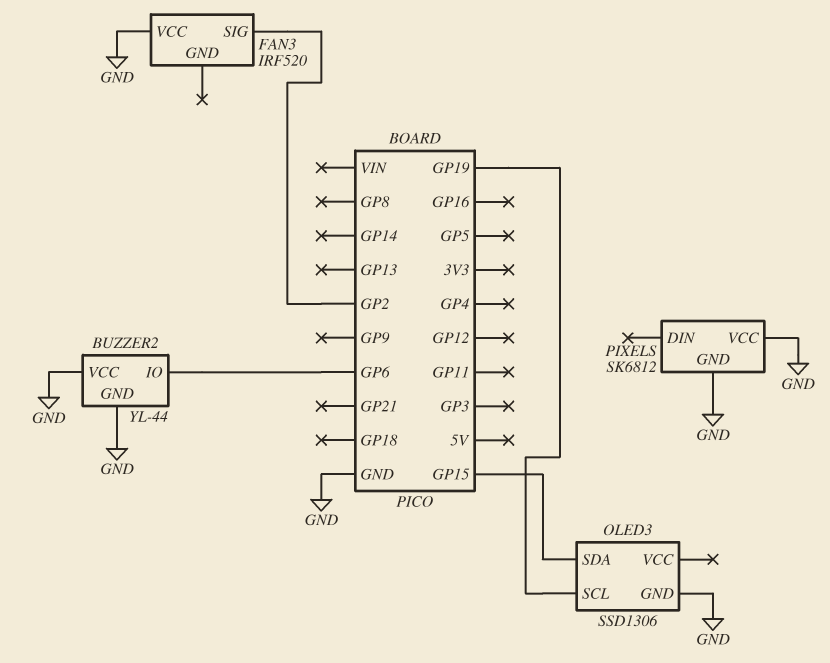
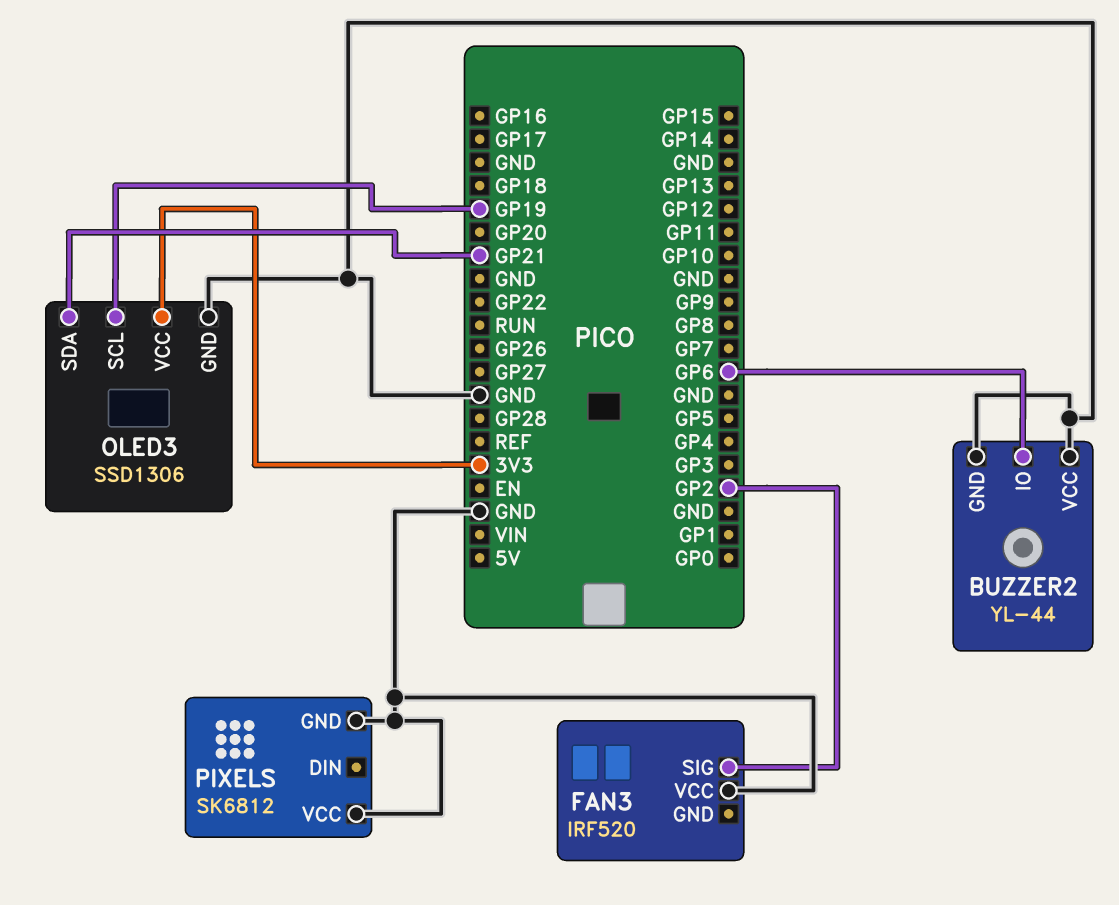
OLED3 pin SDA: GP15 -> GP21
OLED3 pin VCC: none -> 3V3

